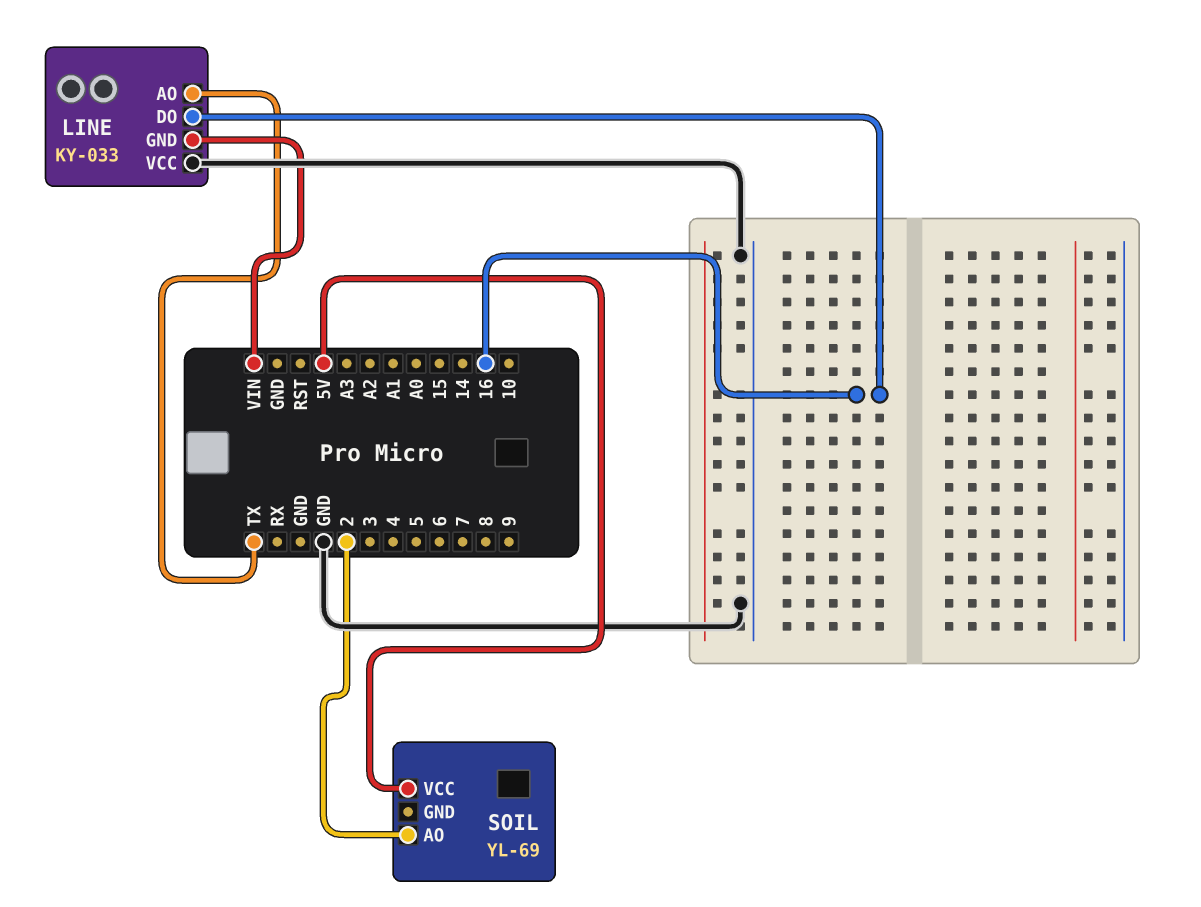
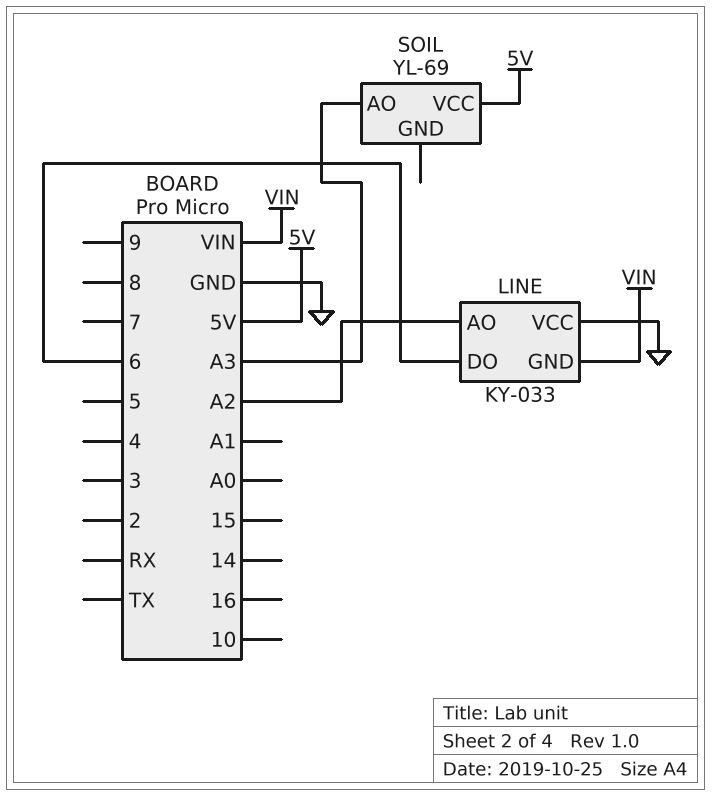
LINE pin AO: TX -> A2
LINE pin DO: 16 -> 6
SOIL pin AO: 2 -> A3

